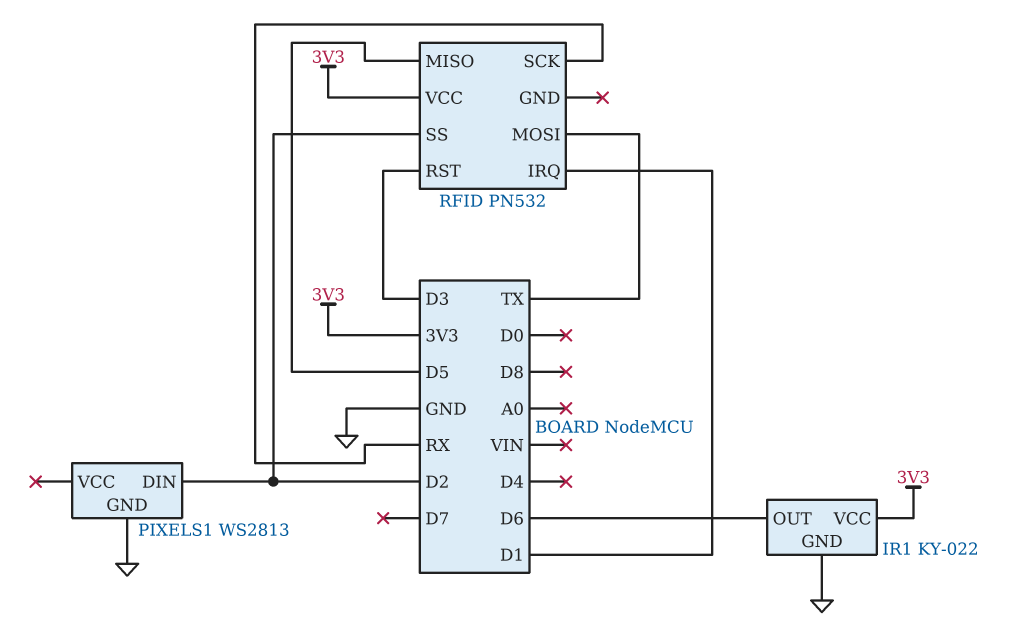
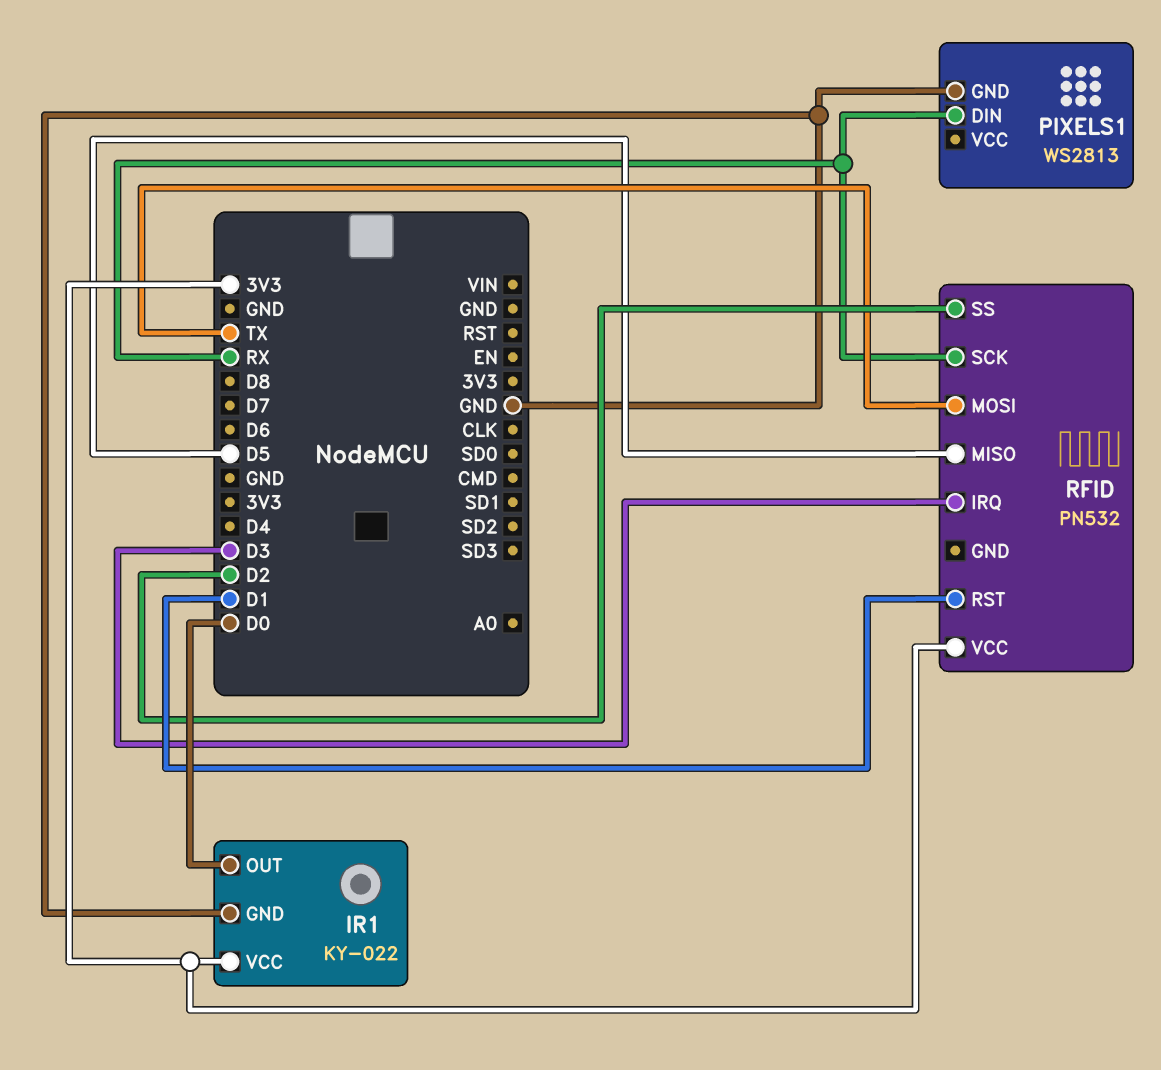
IR1 pin OUT: D6 -> D0
PIXELS1 pin DIN: D2 -> RX
RFID pin IRQ: D1 -> D3
RFID pin RST: D3 -> D1

